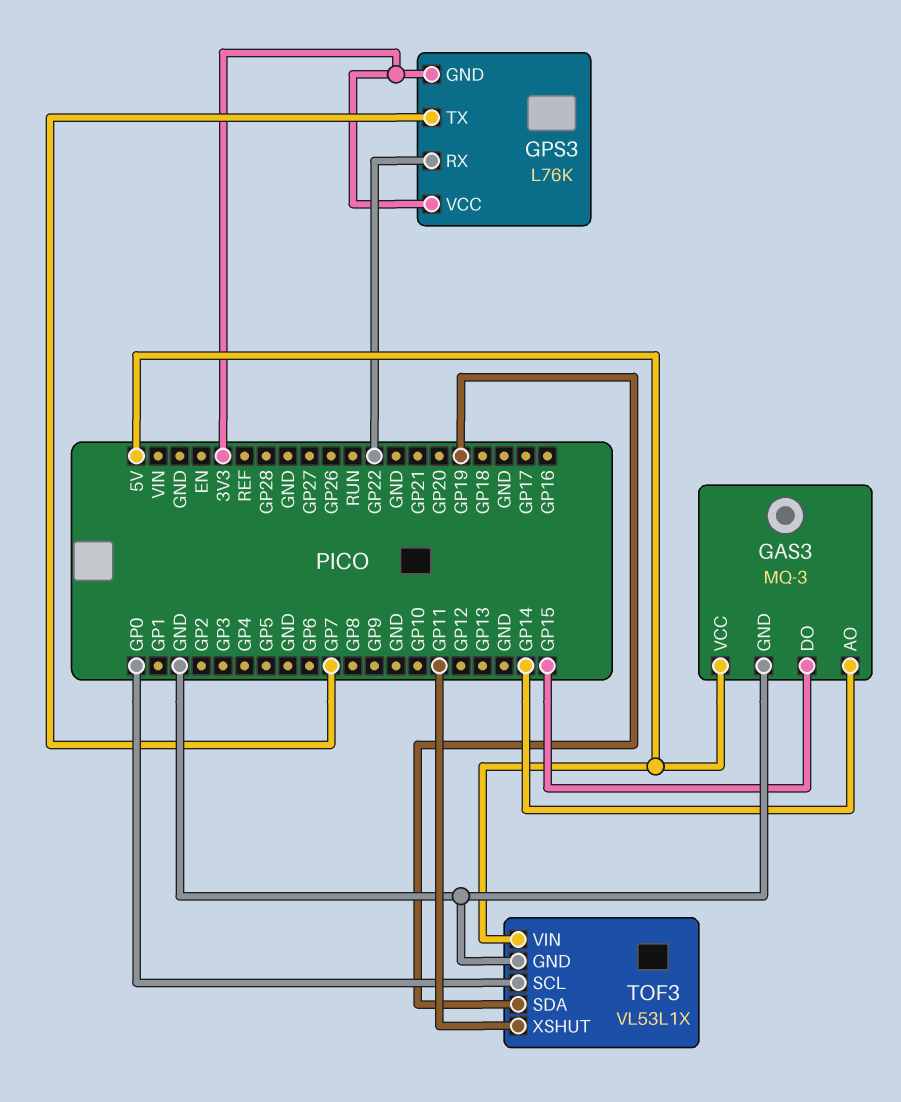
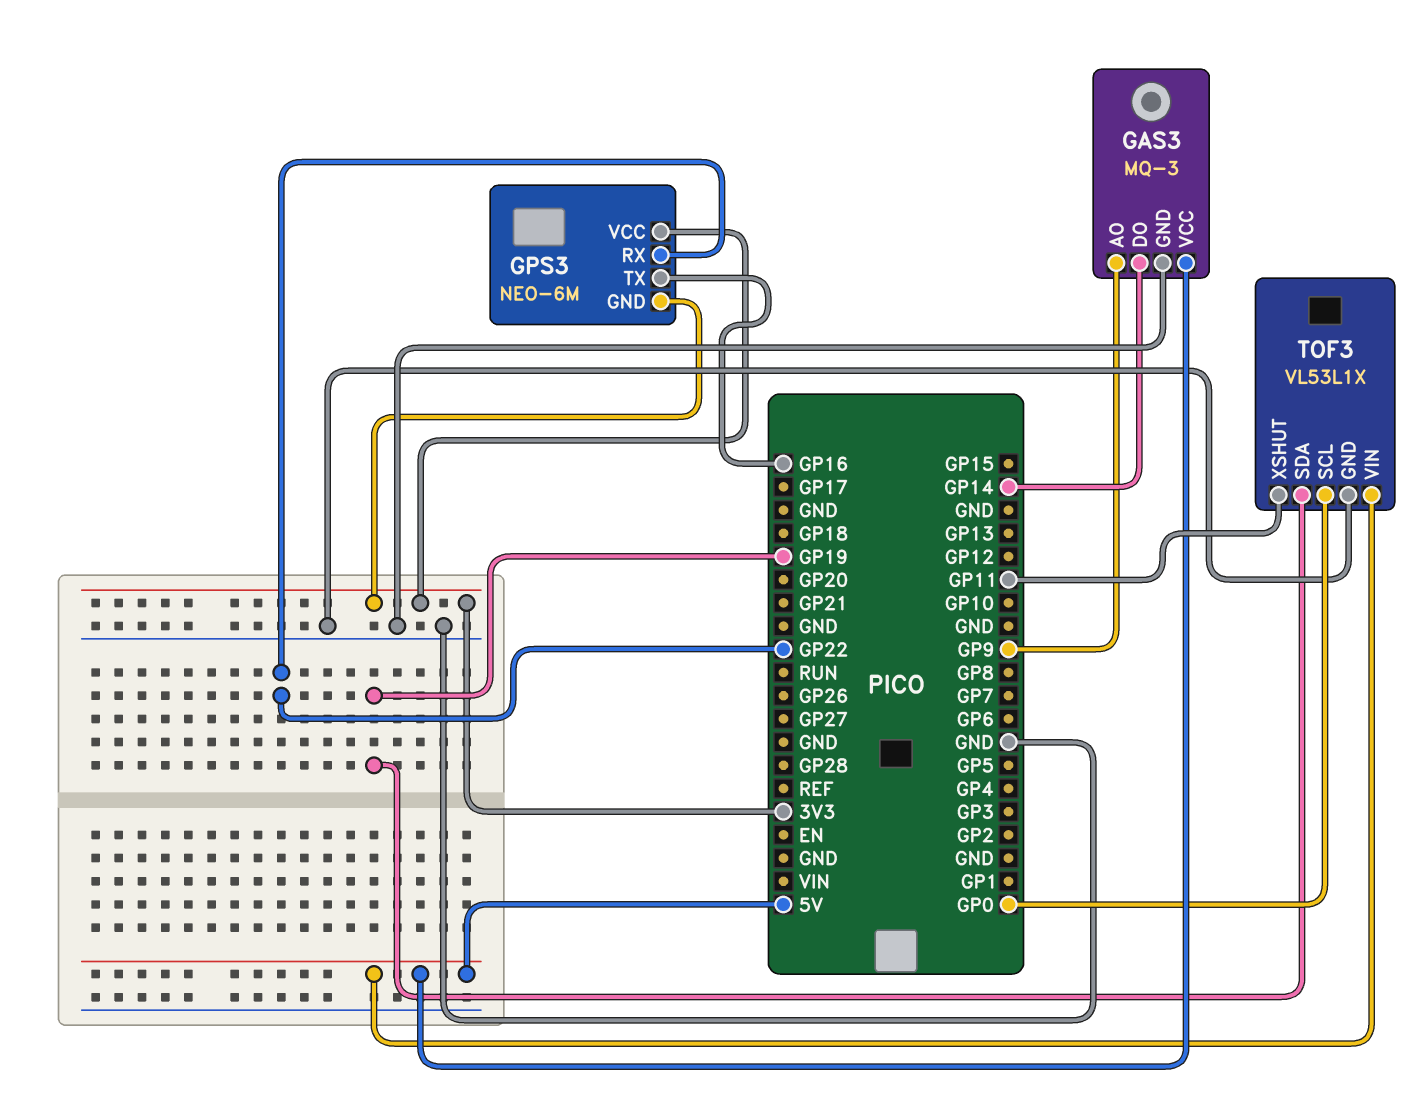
GAS3 pin AO: GP14 -> GP9
GAS3 pin DO: GP15 -> GP14
GPS3: L76K -> NEO-6M
GPS3 pin TX: GP7 -> GP16

